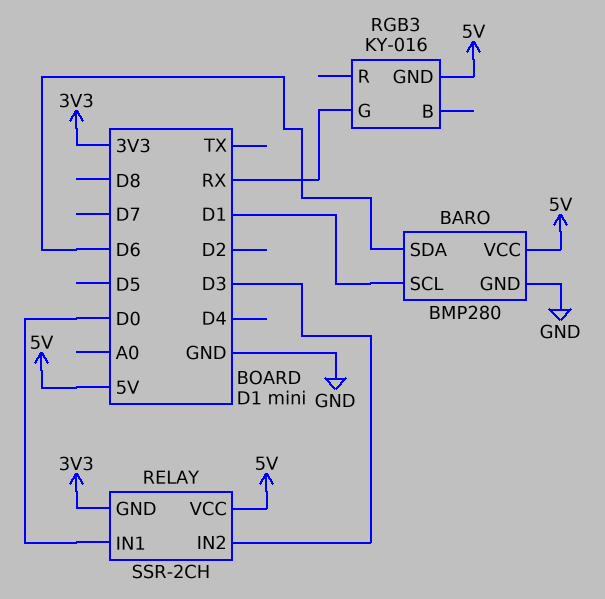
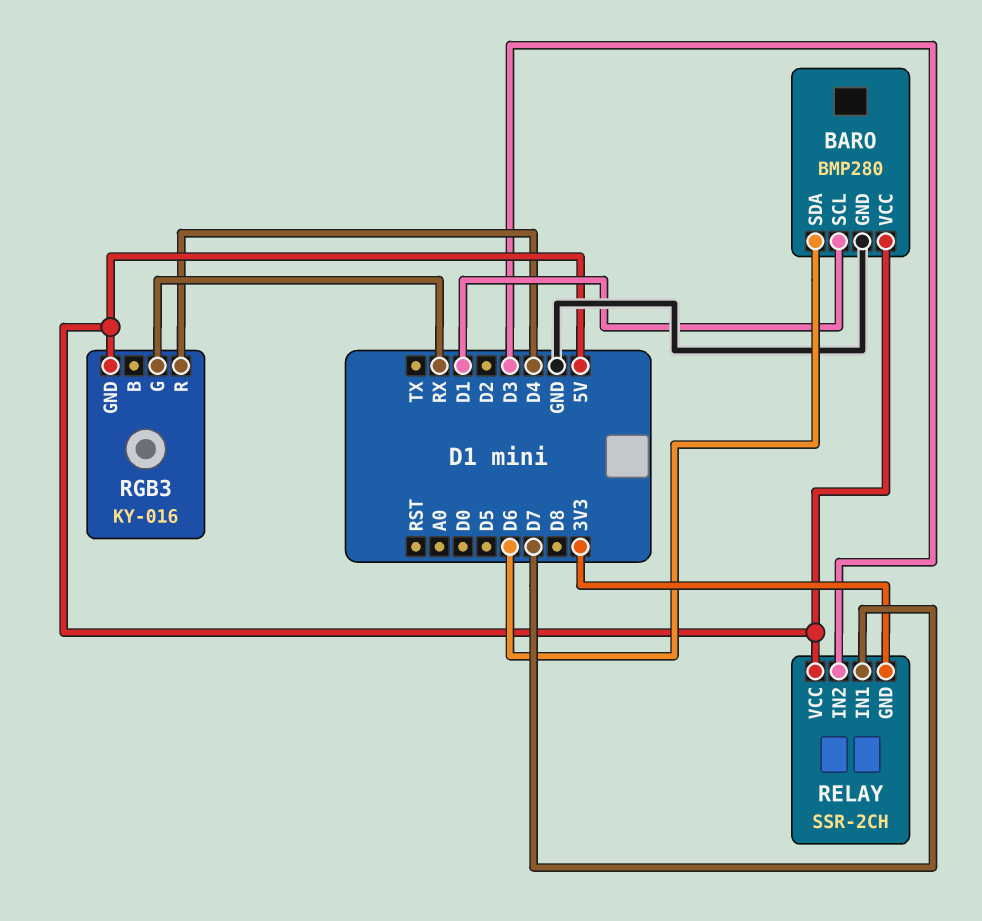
RELAY pin IN1: D0 -> D7
RGB3 pin R: none -> D4

